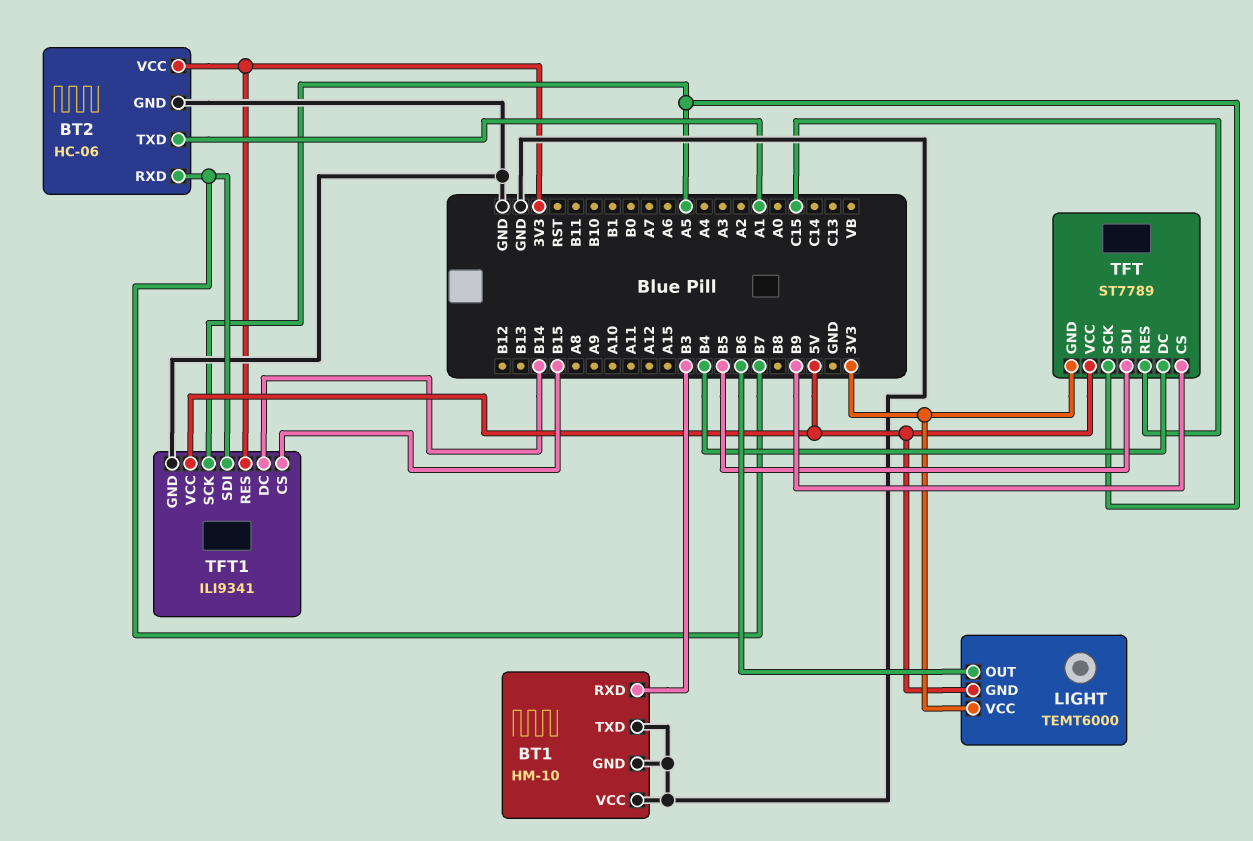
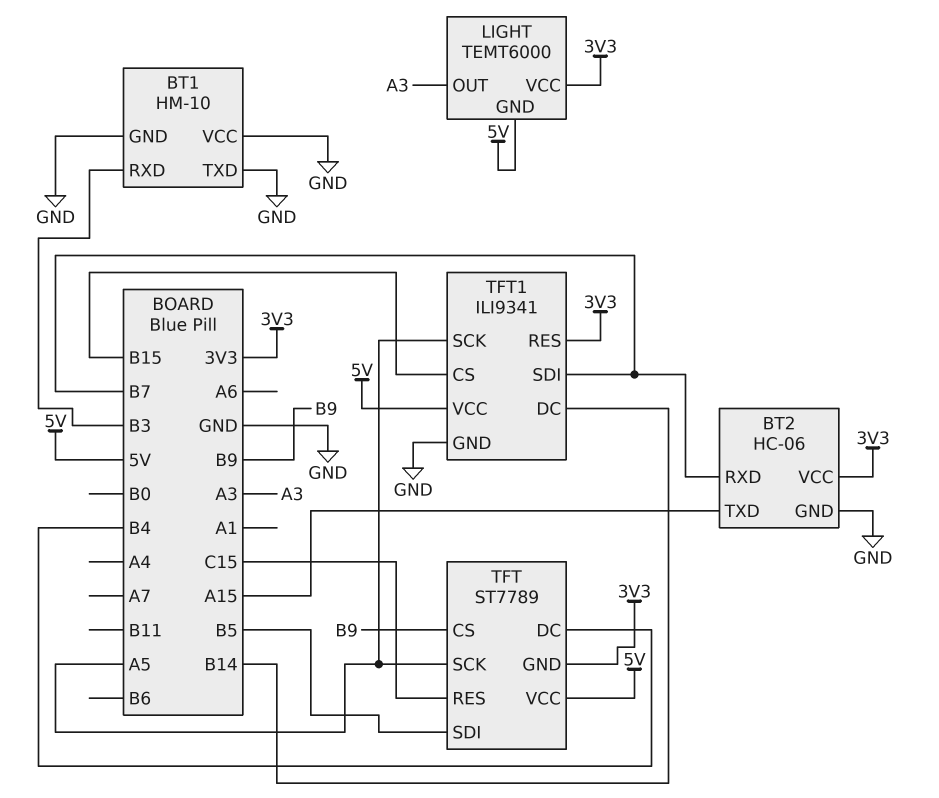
BT2 pin TXD: A1 -> A15
LIGHT pin OUT: B6 -> A3

